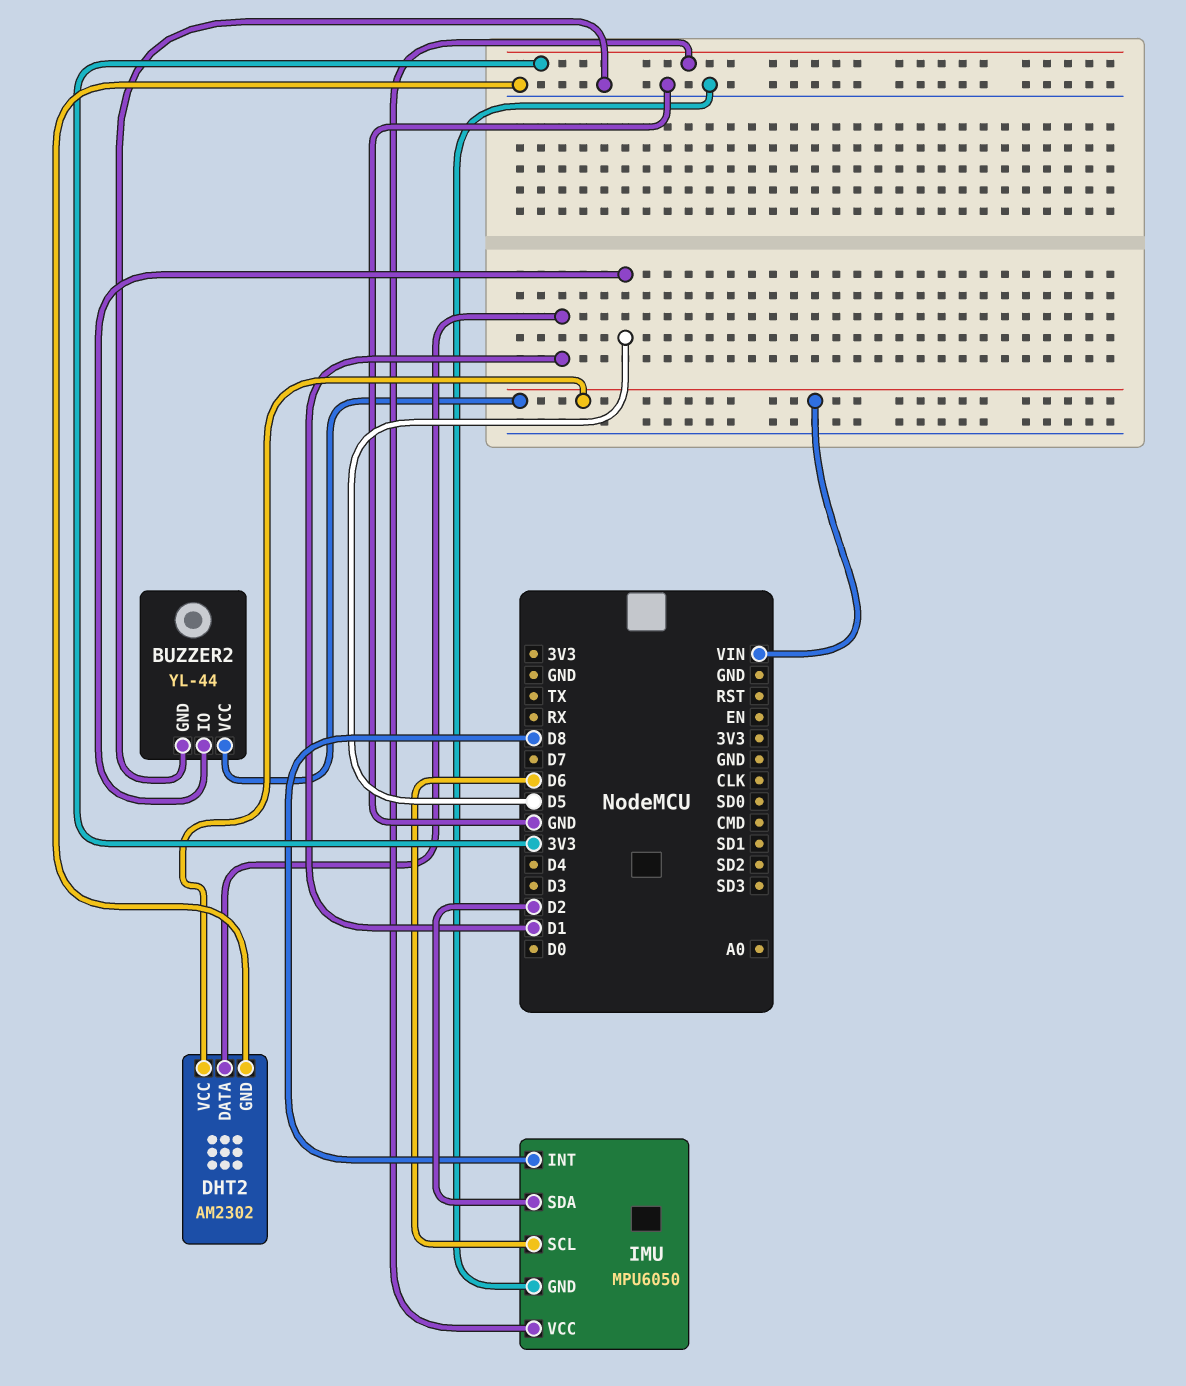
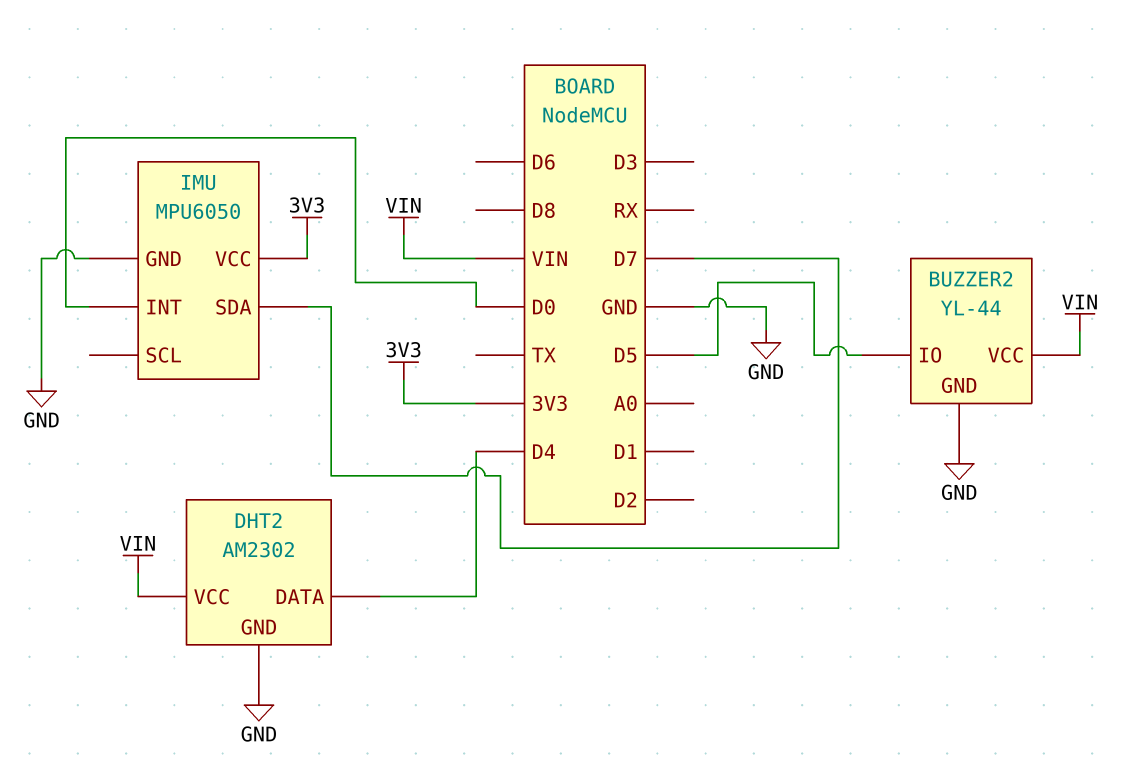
DHT2 pin DATA: D1 -> D4
IMU pin INT: D8 -> D0
IMU pin SCL: D6 -> none
IMU pin SDA: D2 -> D7

